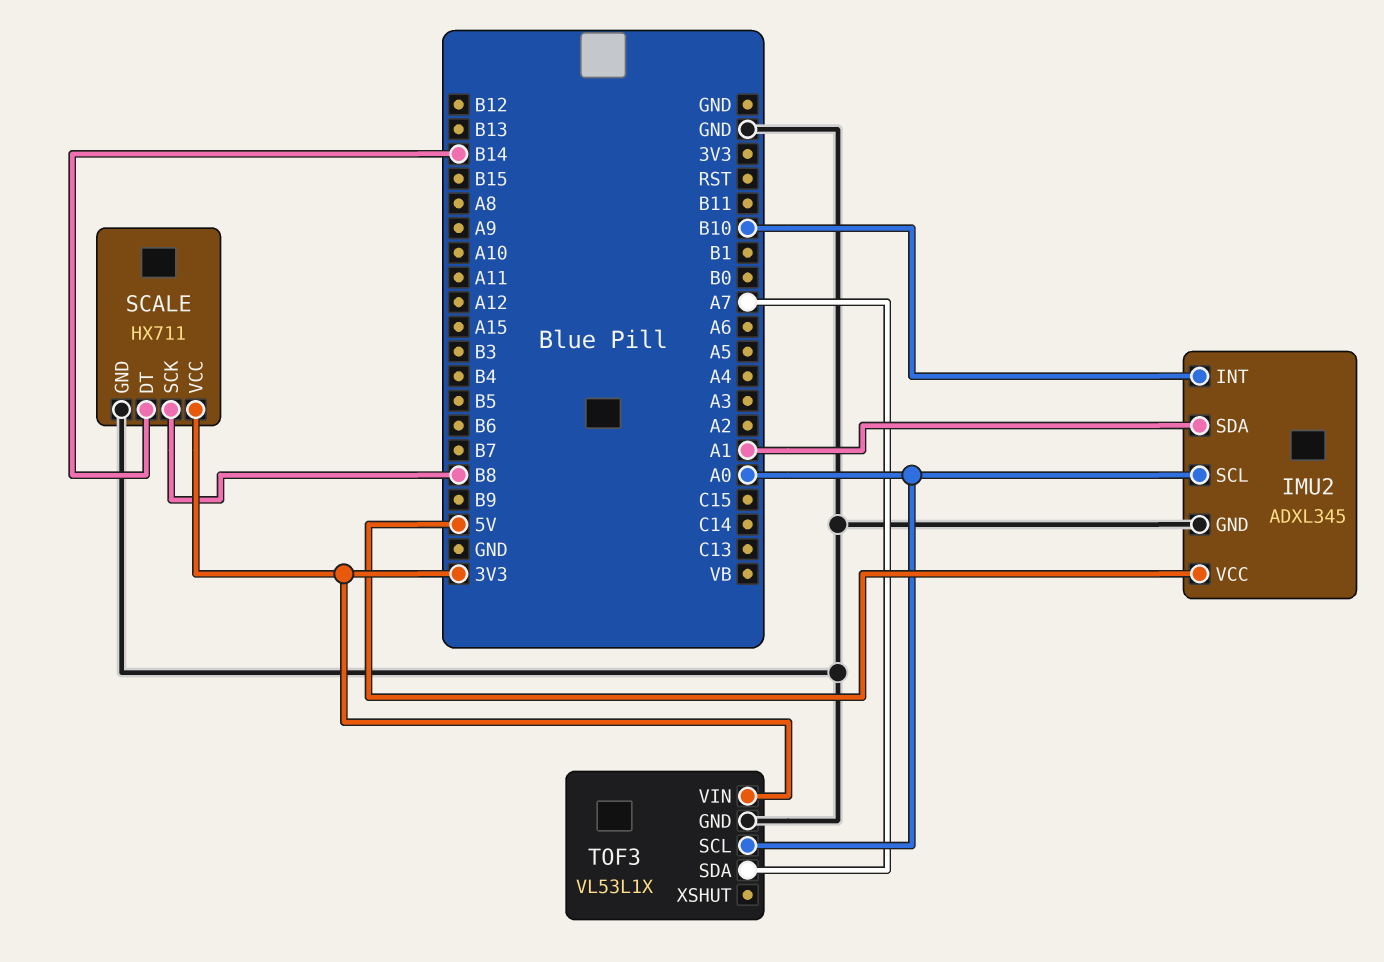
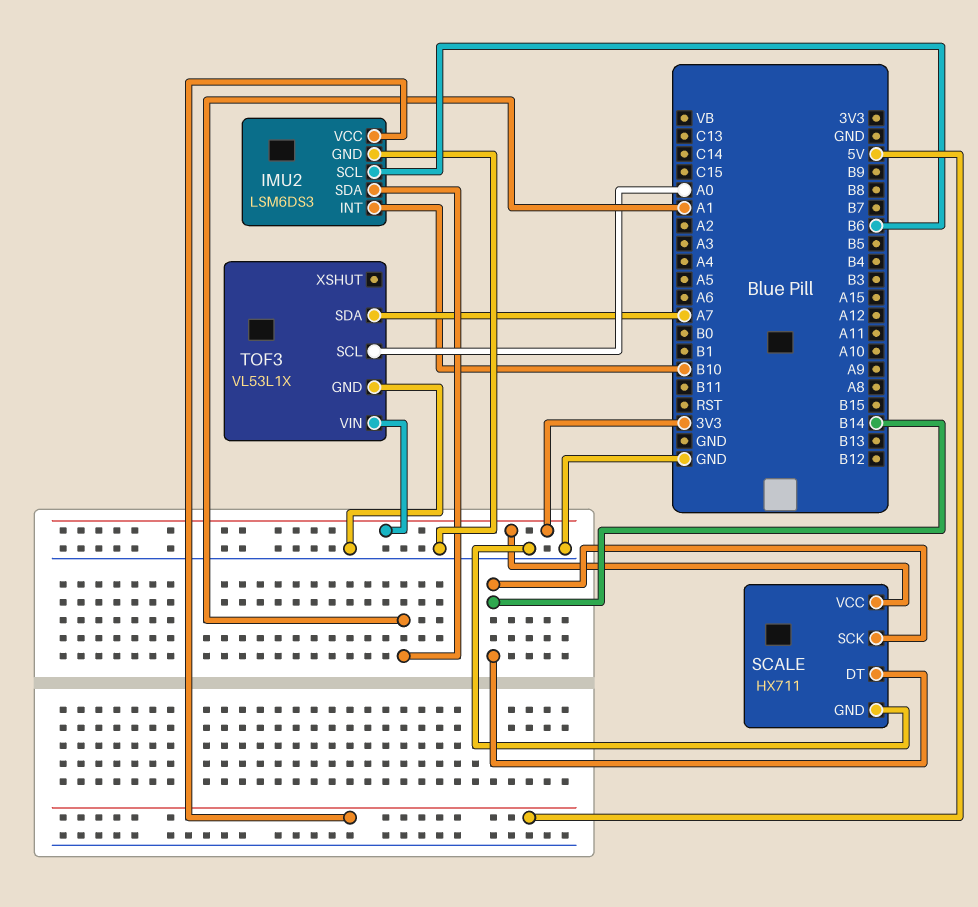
IMU2: ADXL345 -> LSM6DS3
IMU2 pin SCL: A0 -> B6
SCALE pin SCK: B8 -> B14

